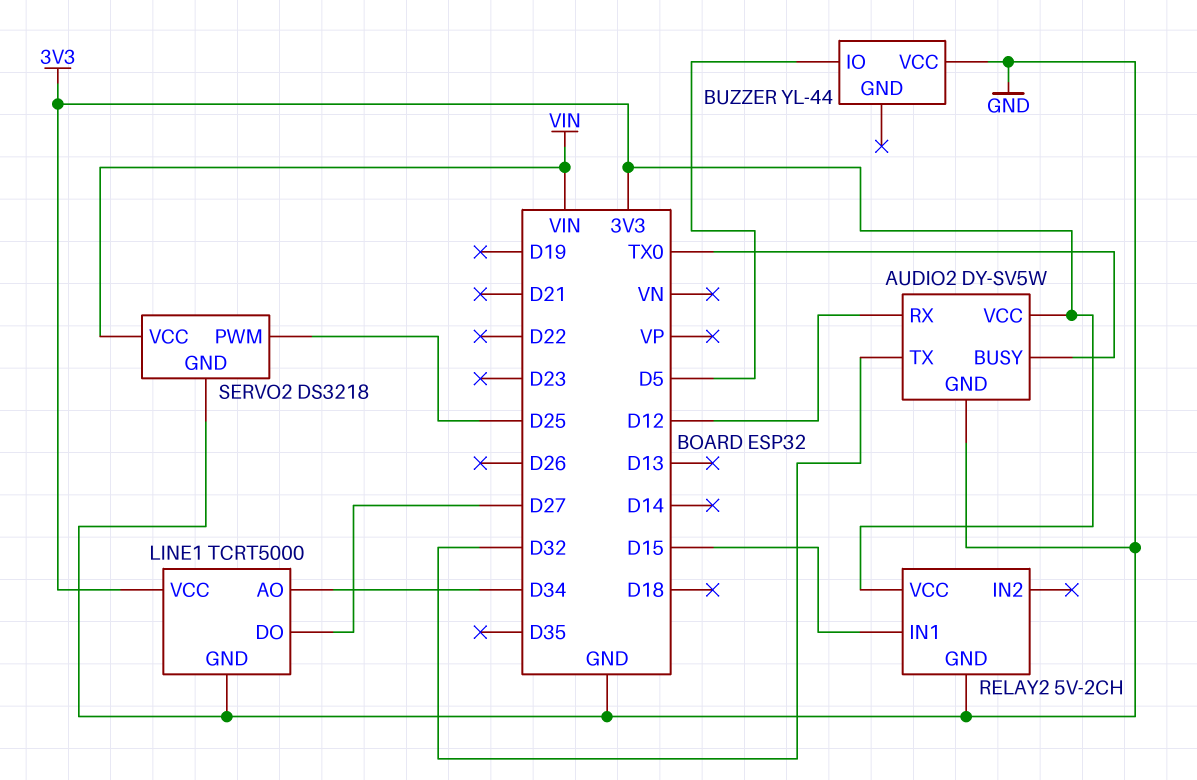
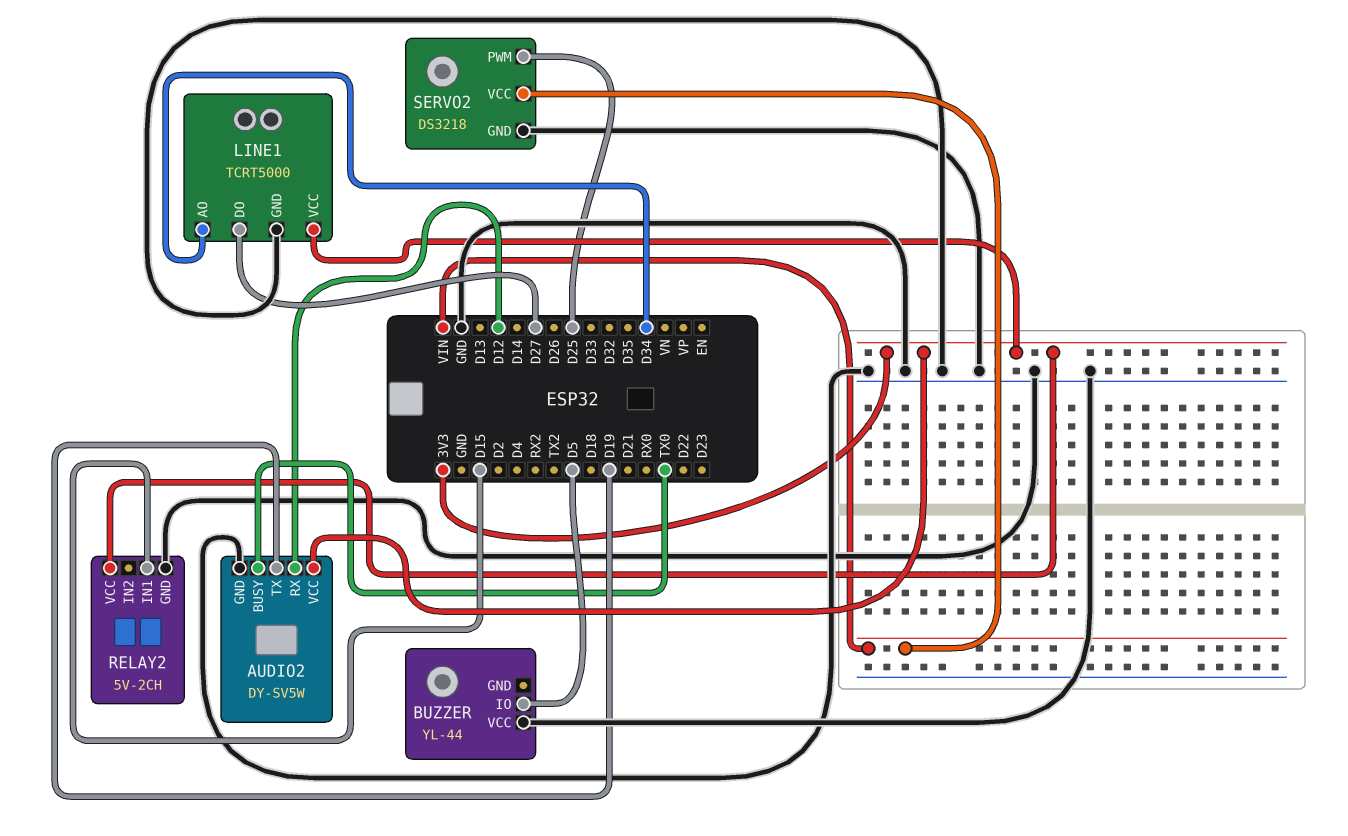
AUDIO2 pin TX: D32 -> D19

